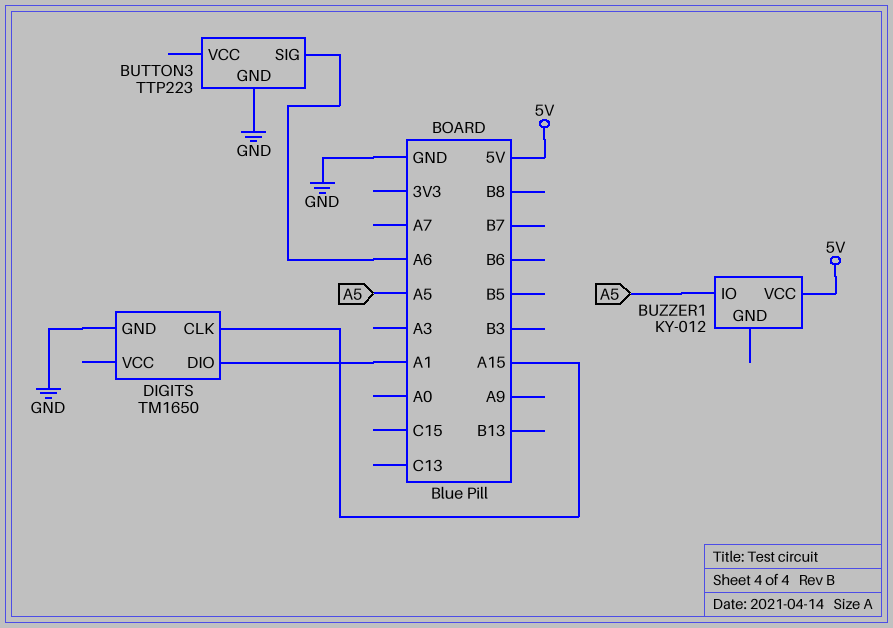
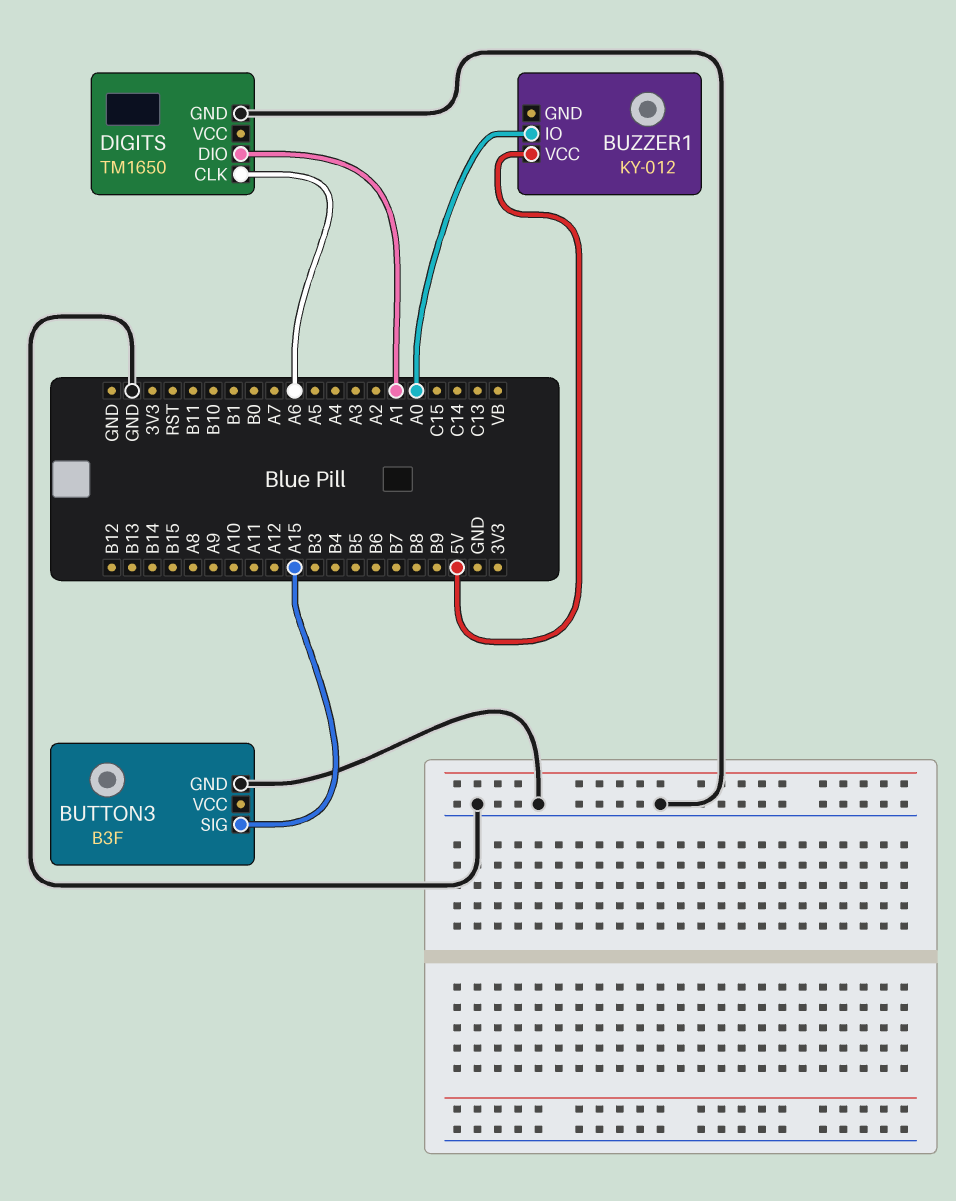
BUTTON3: TTP223 -> B3F
BUTTON3 pin SIG: A6 -> A15
BUZZER1 pin IO: A5 -> A0
DIGITS pin CLK: A15 -> A6

